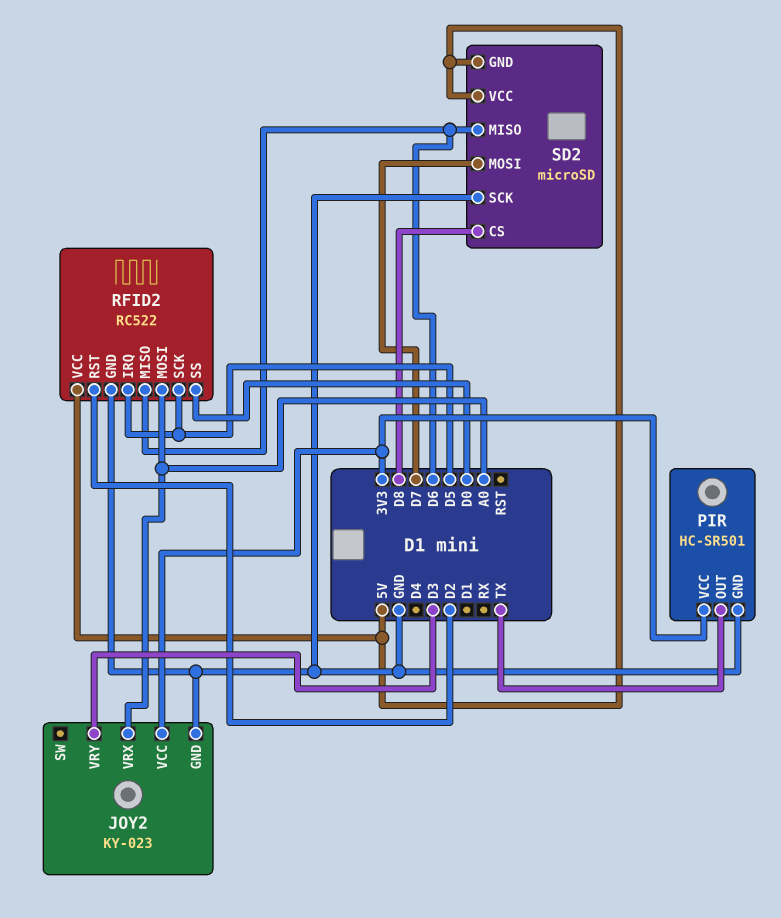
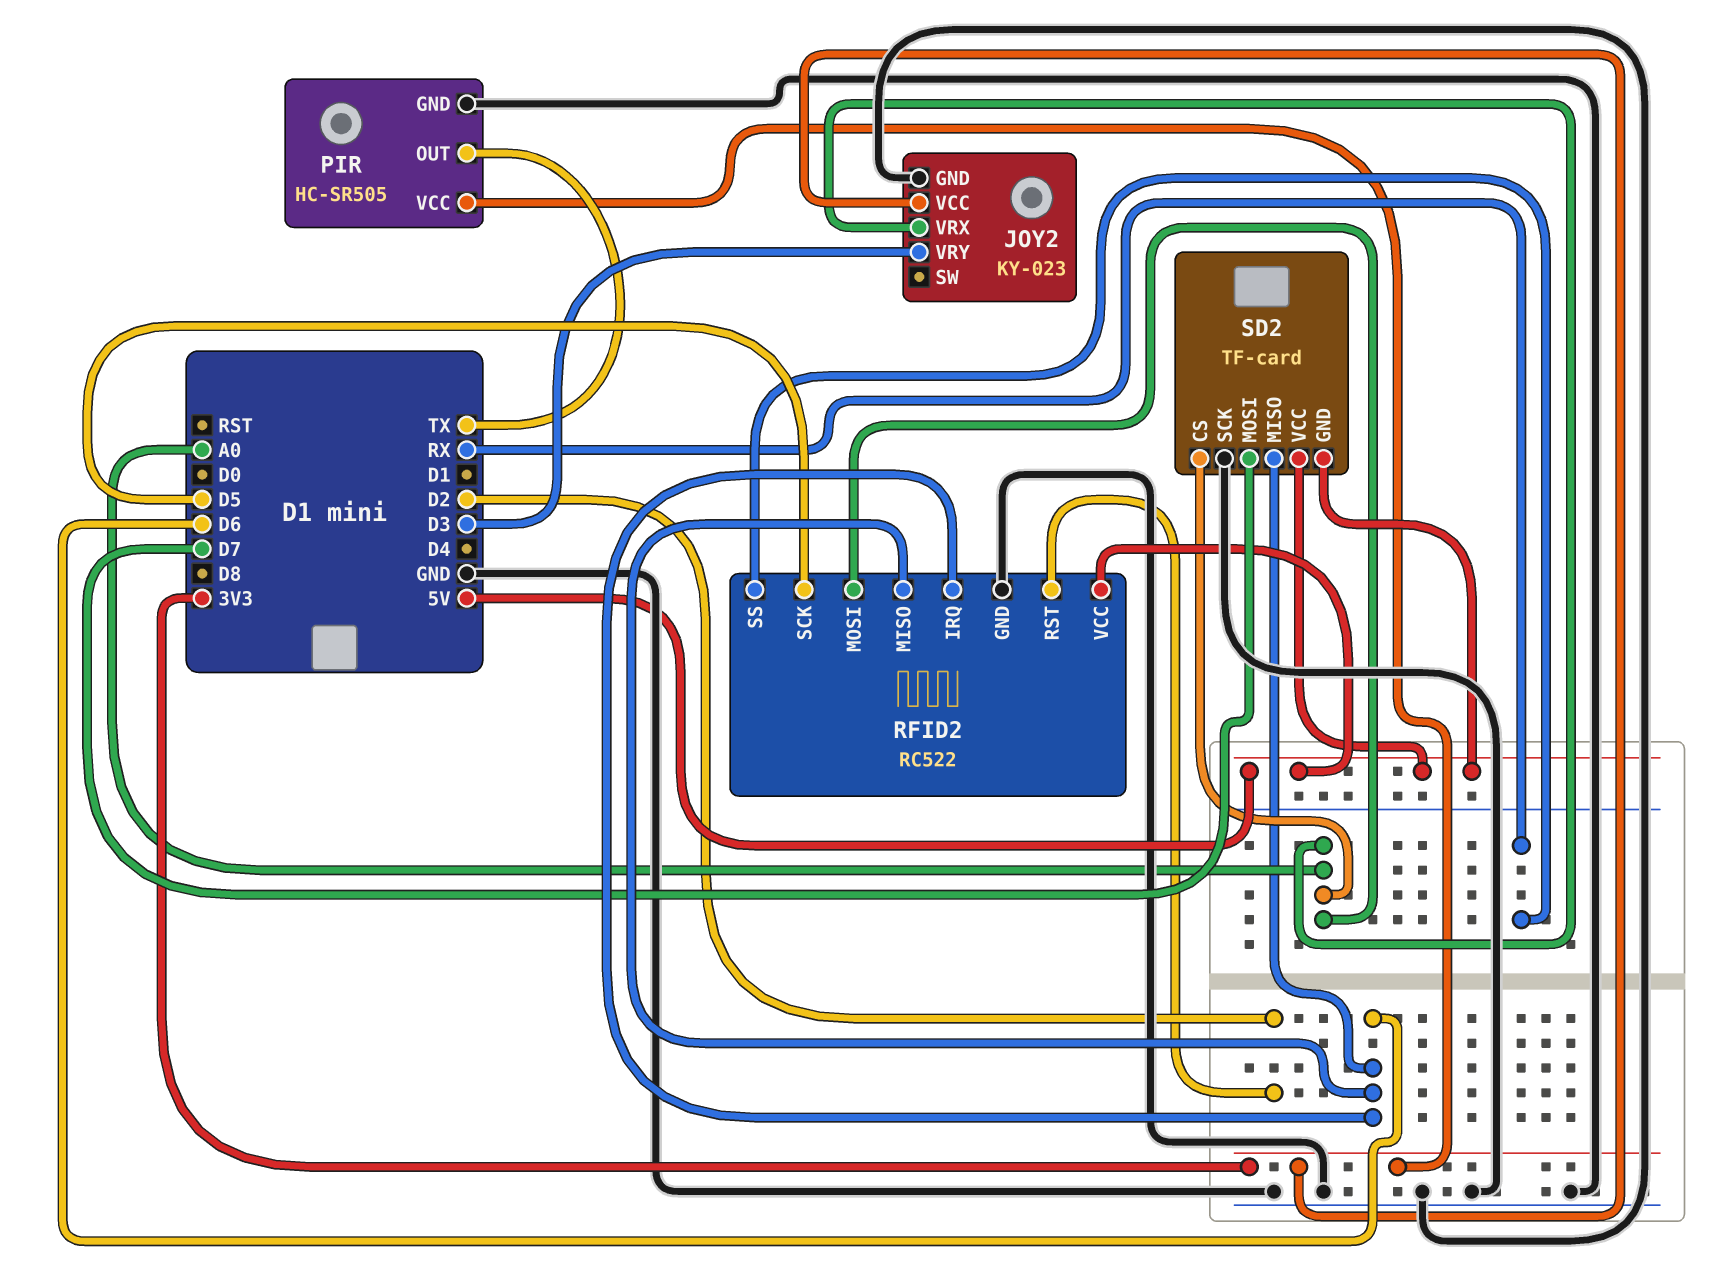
PIR: HC-SR501 -> HC-SR505
RFID2 pin IRQ: D5 -> D6
RFID2 pin SS: D0 -> RX
SD2: microSD -> TF-card
SD2 pin CS: D8 -> A0

